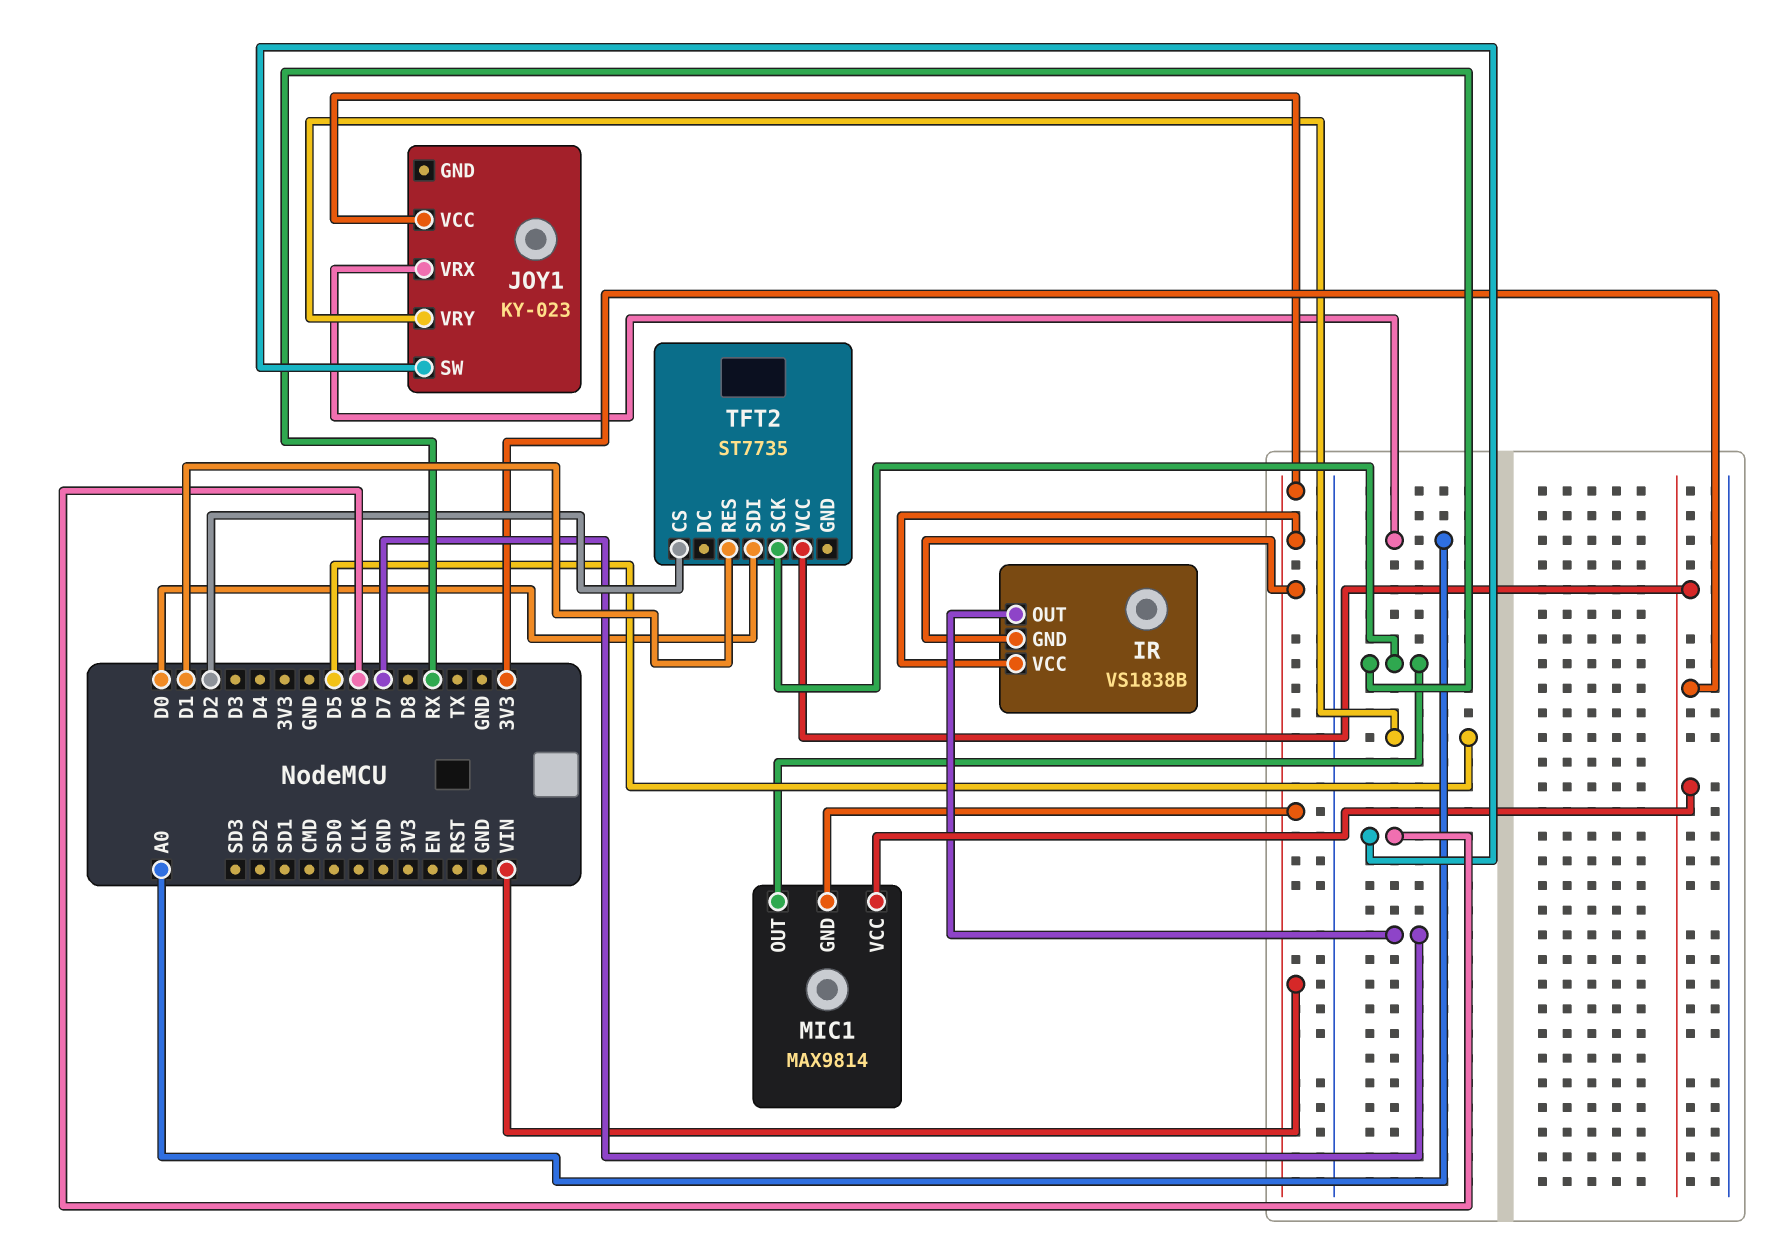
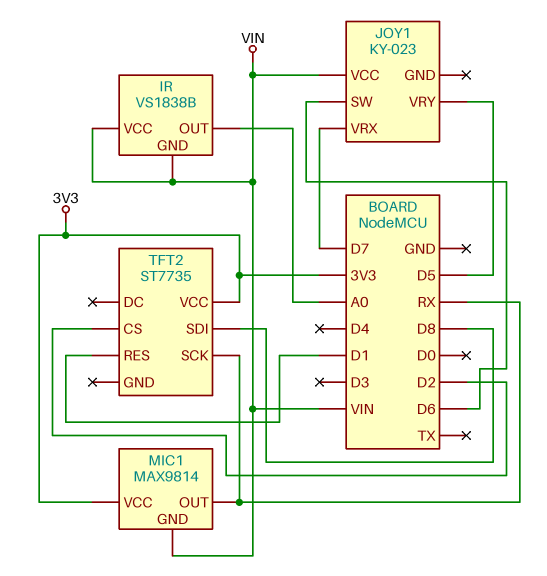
IR pin OUT: D7 -> A0
JOY1 pin VRX: A0 -> D7
TFT2 pin SDI: D0 -> D8

